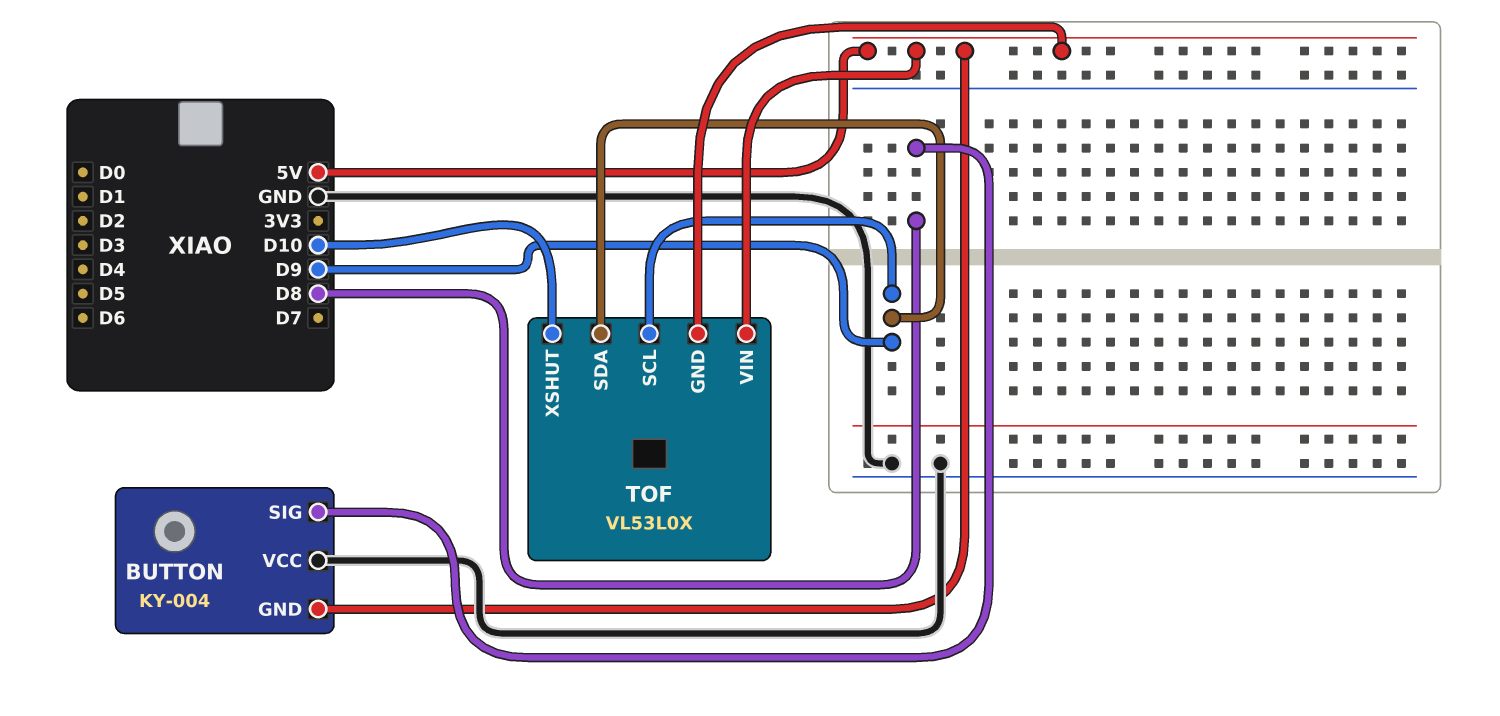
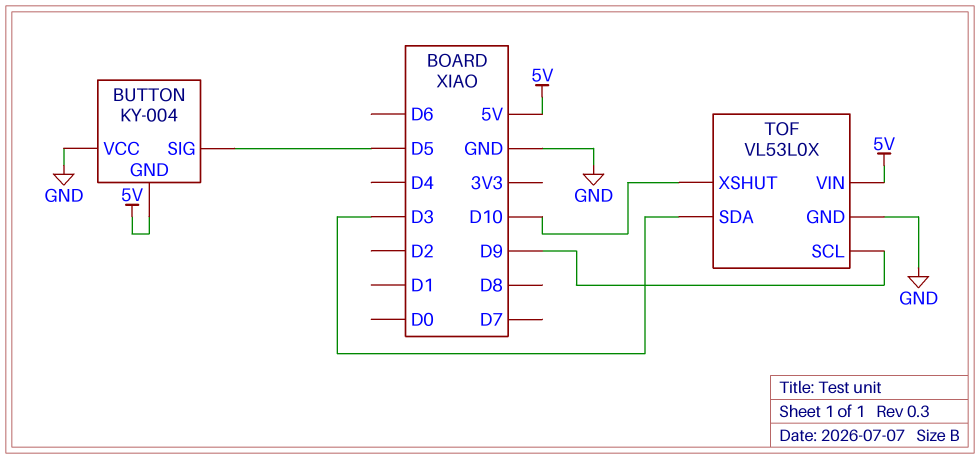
BUTTON pin SIG: D8 -> D5
TOF pin GND: 5V -> GND
TOF pin SDA: D9 -> D3

